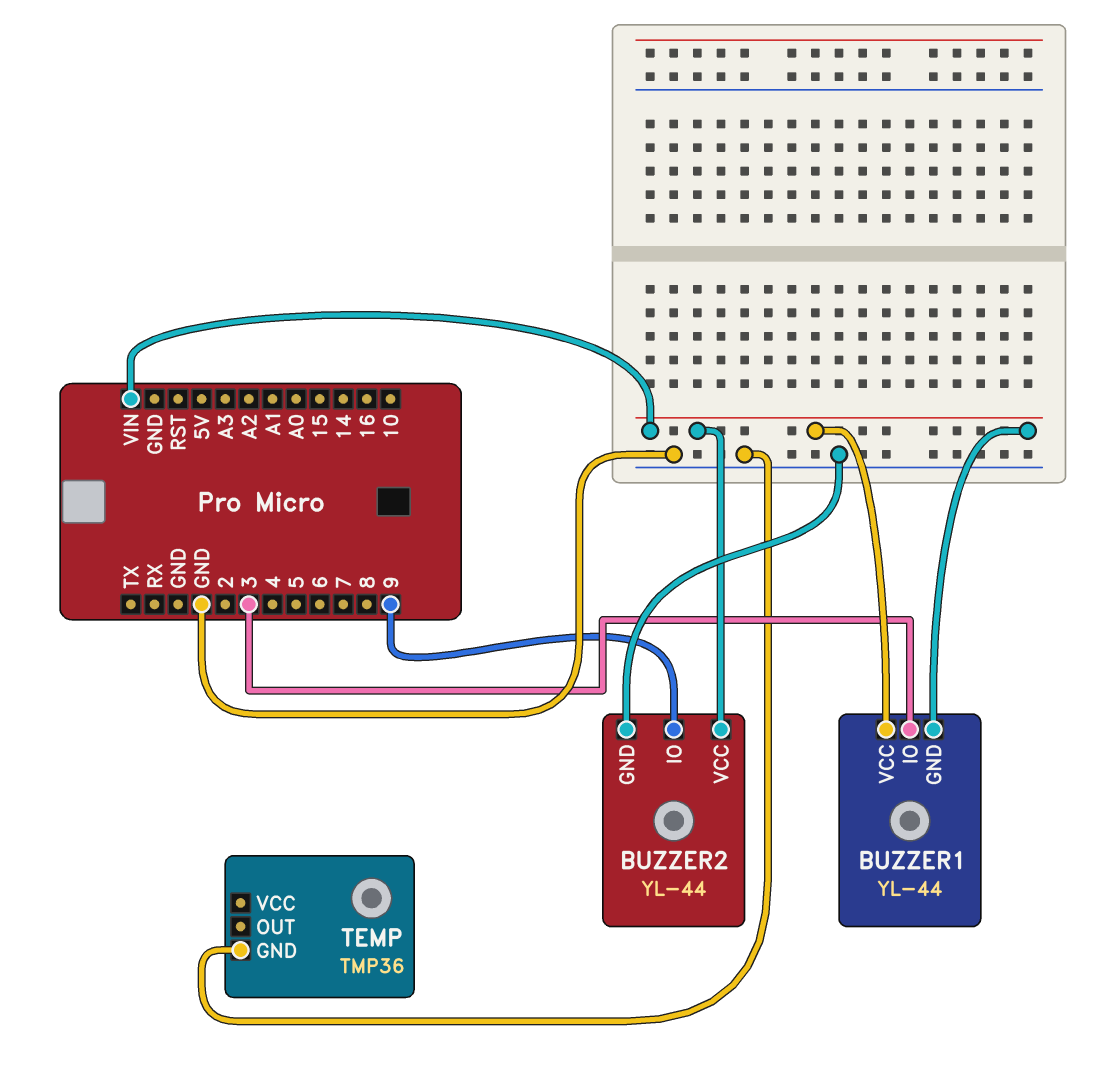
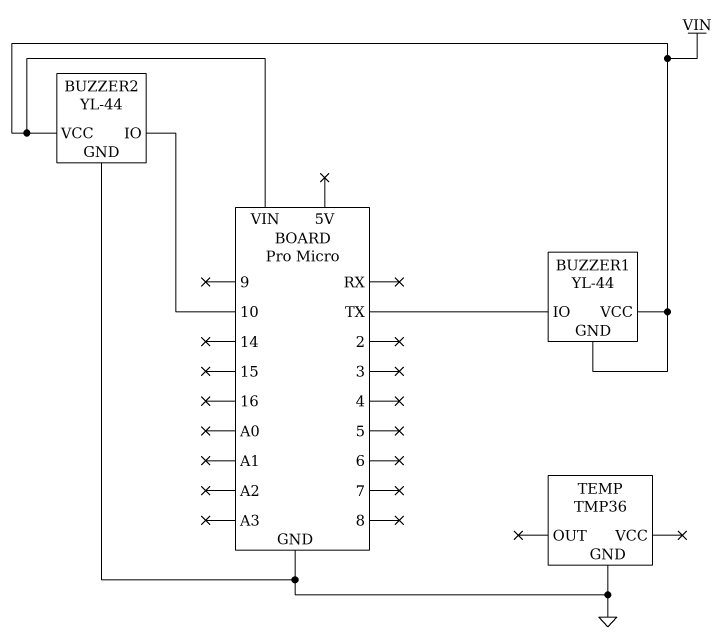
BUZZER1 pin IO: 3 -> TX
BUZZER2 pin IO: 9 -> 10

